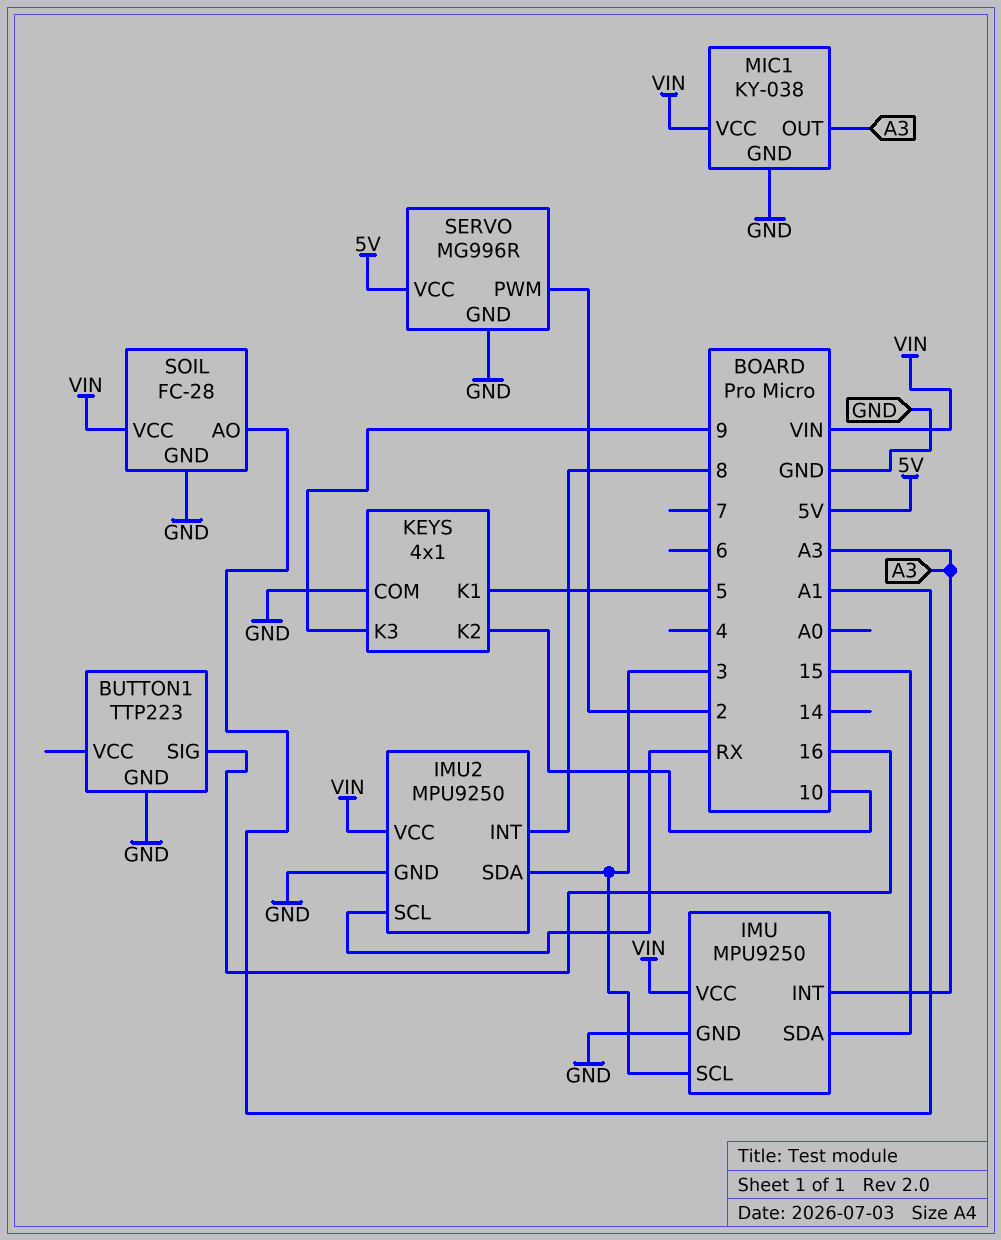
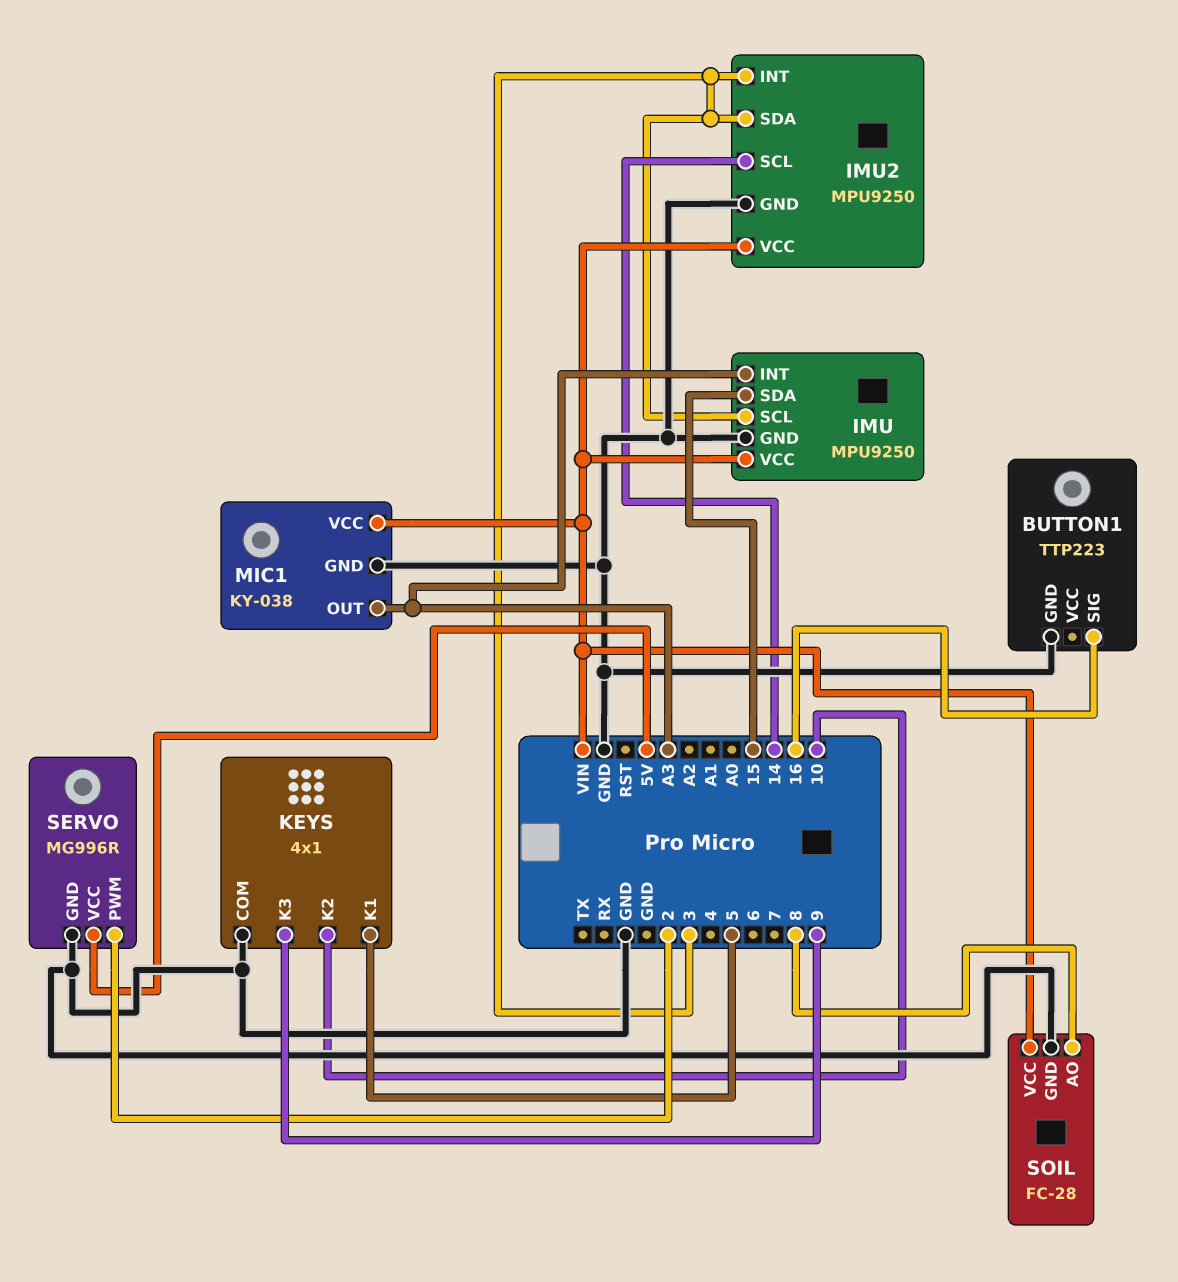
IMU2 pin INT: 8 -> 3
IMU2 pin SCL: RX -> 14
SOIL pin AO: A1 -> 8

